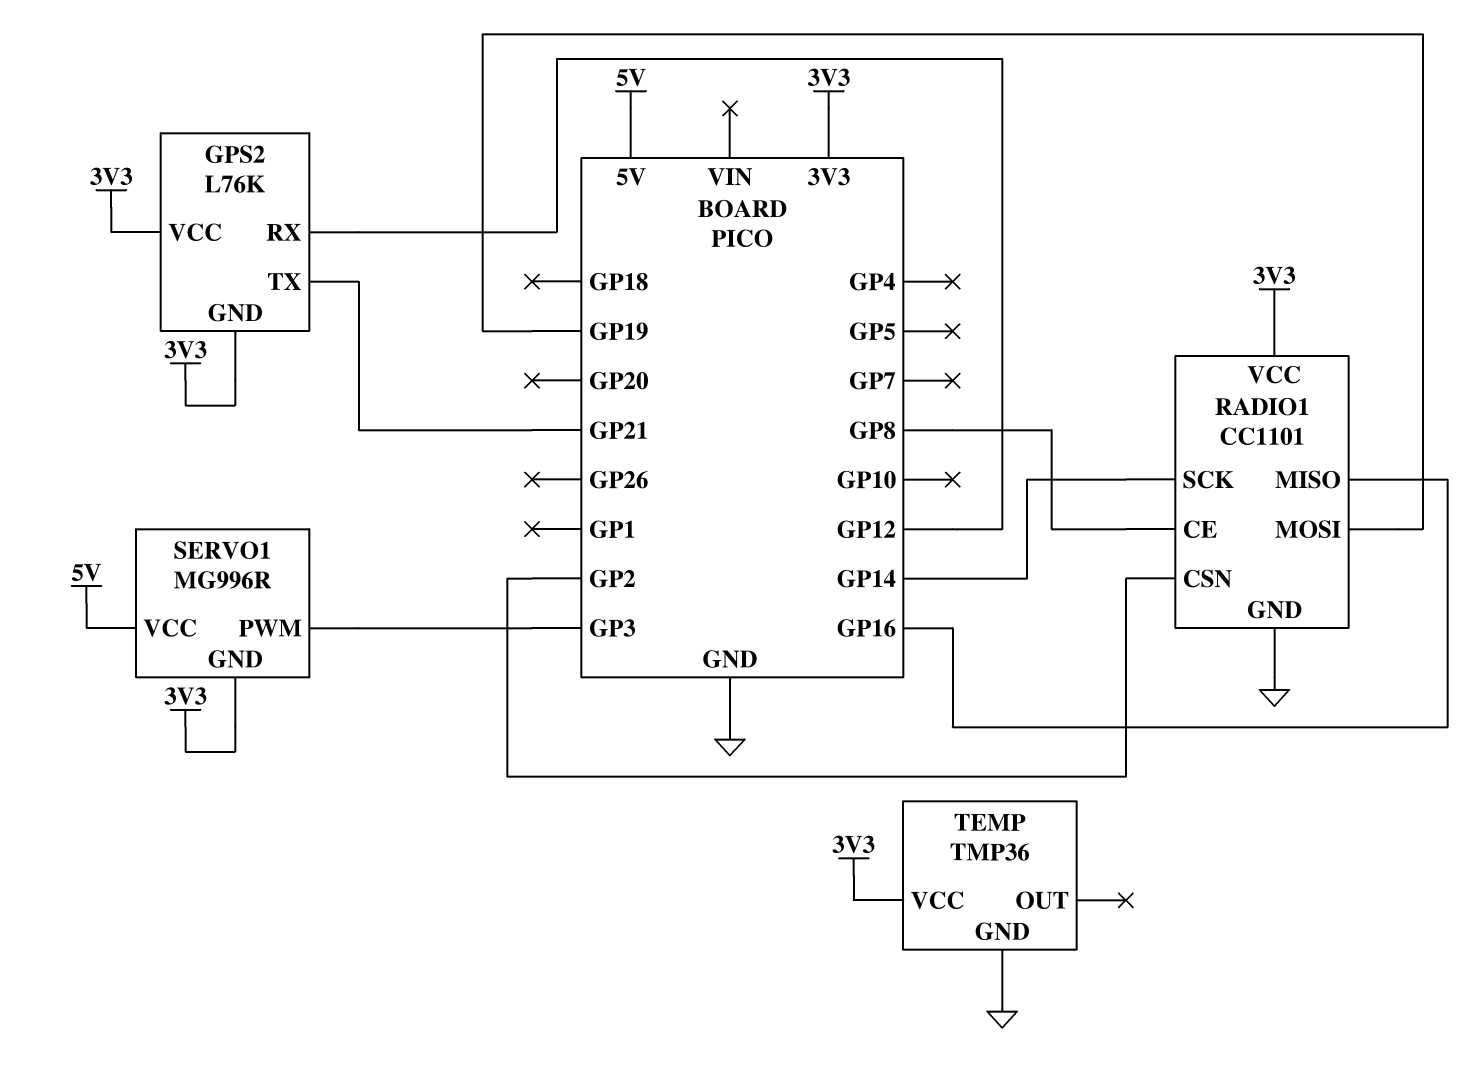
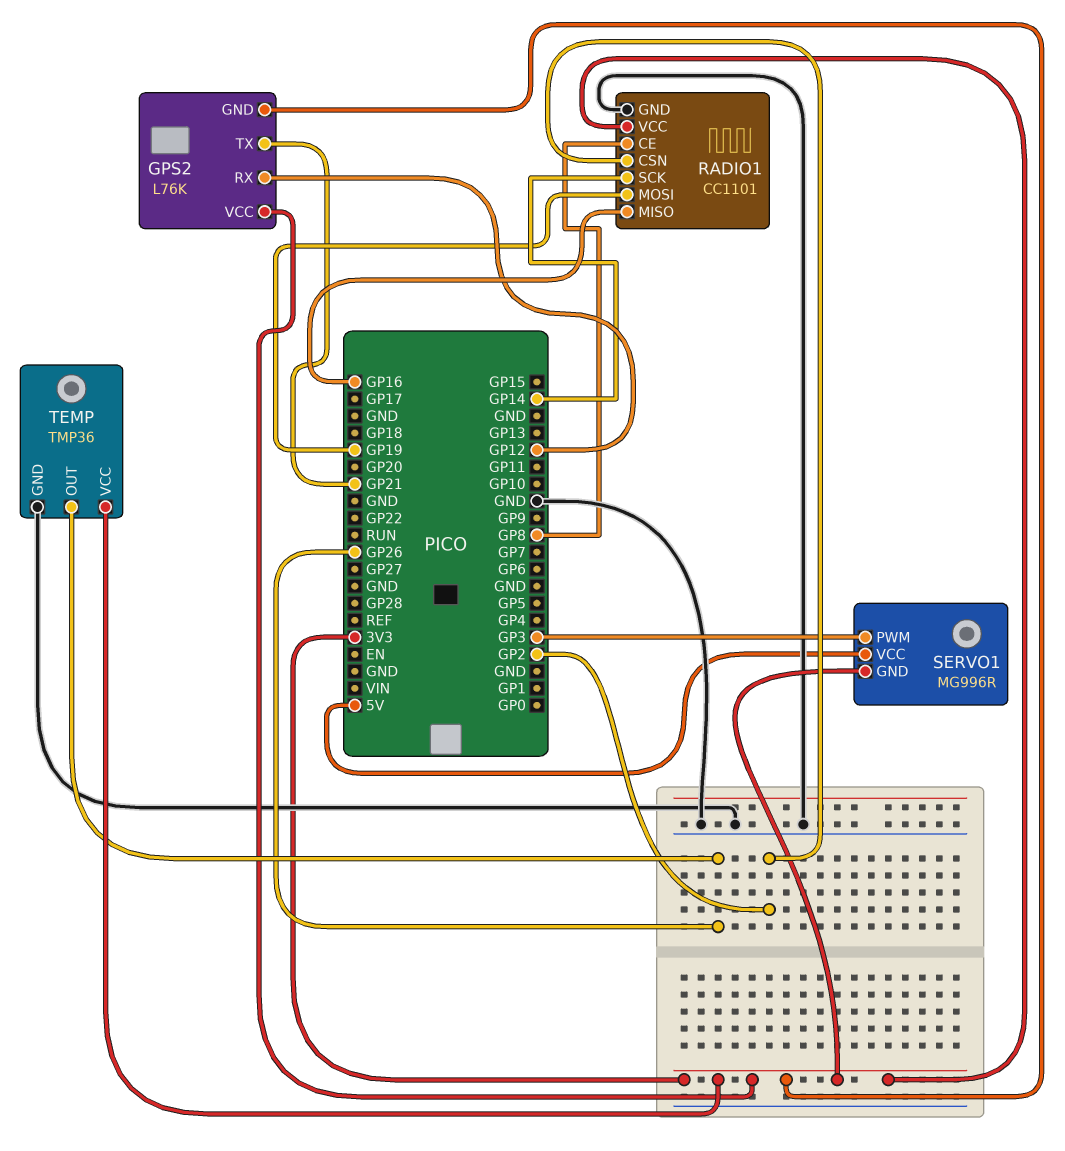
TEMP pin OUT: none -> GP26

